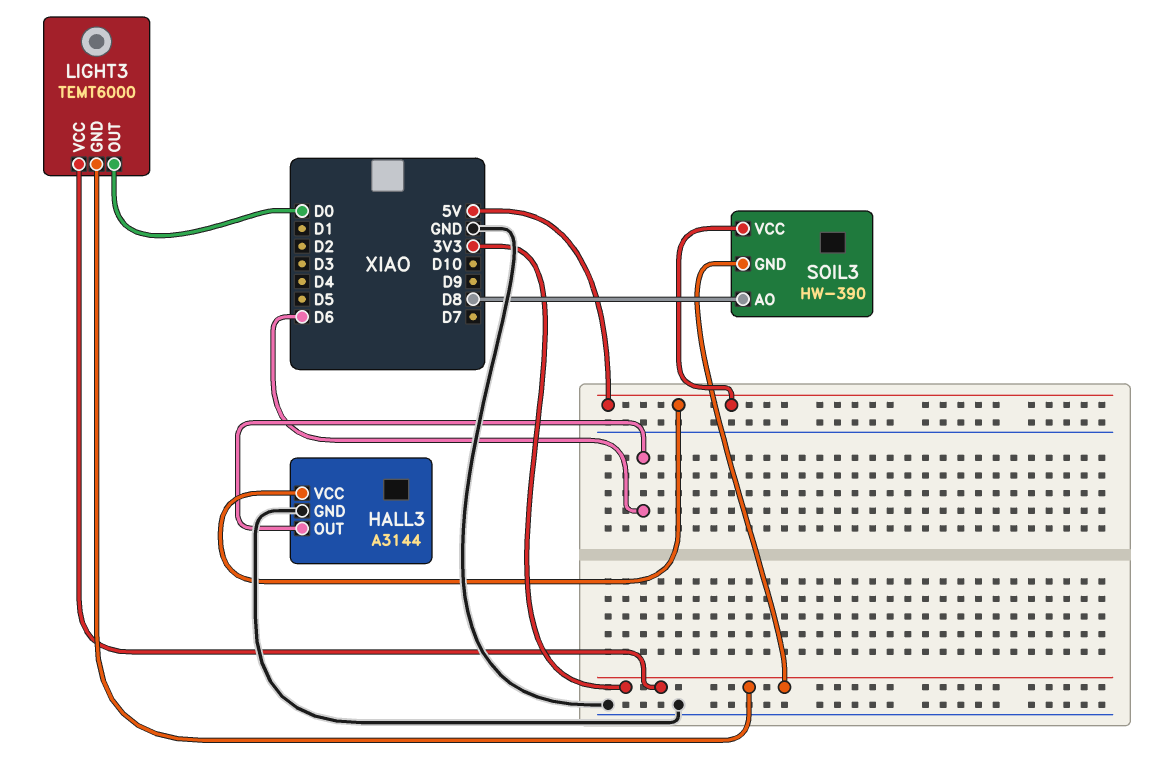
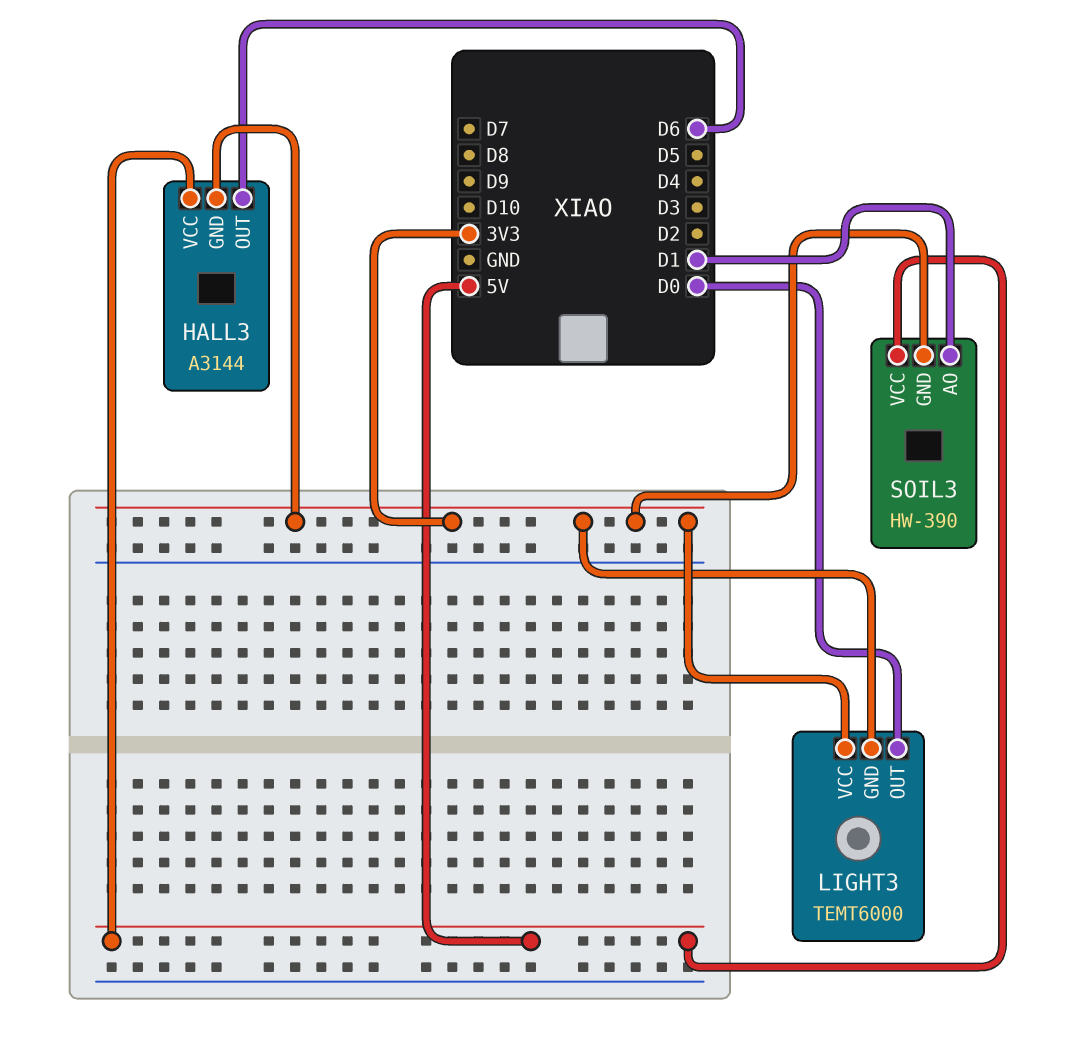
HALL3 pin GND: GND -> 3V3
SOIL3 pin AO: D8 -> D1

